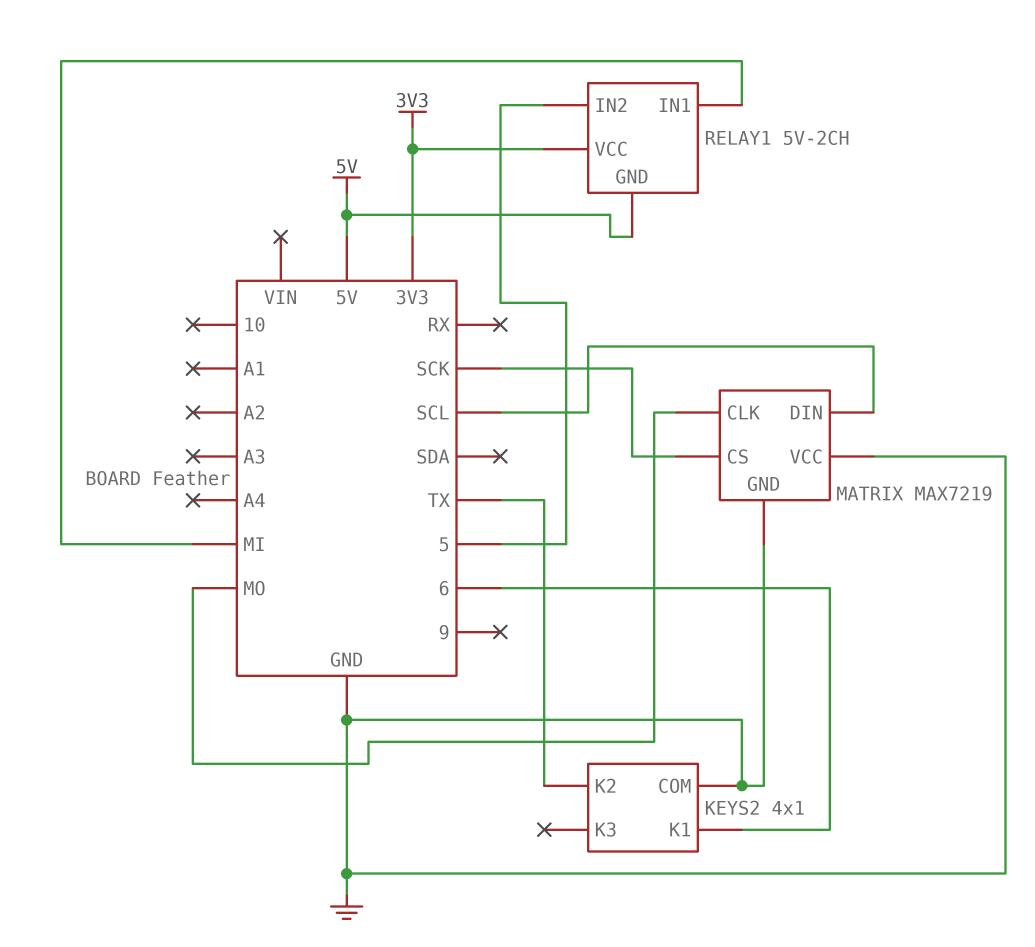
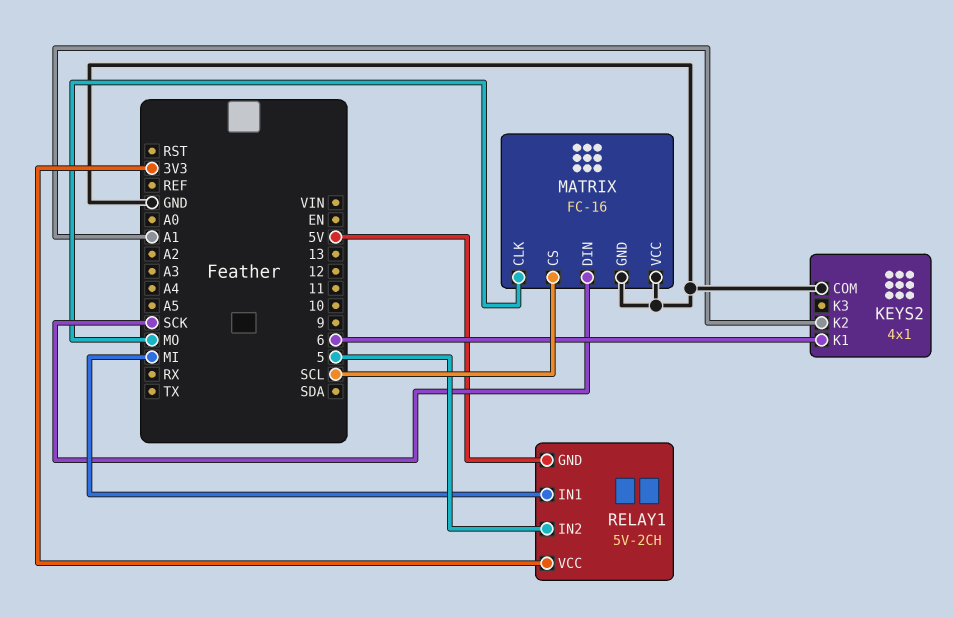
KEYS2 pin K2: TX -> A1
MATRIX: MAX7219 -> FC-16
MATRIX pin CS: SCK -> SCL
MATRIX pin DIN: SCL -> SCK

